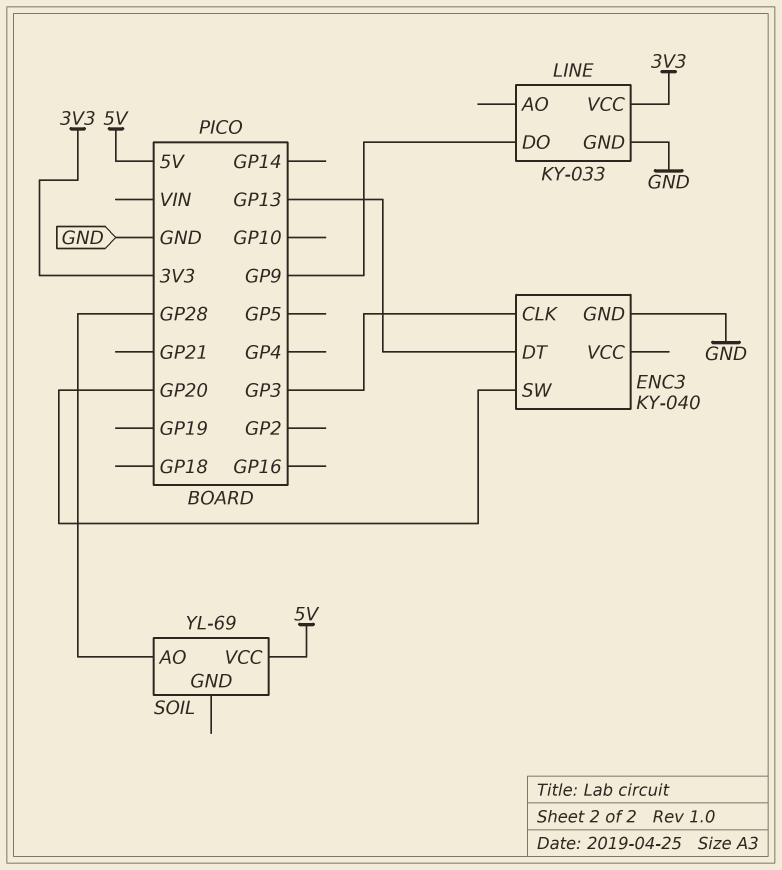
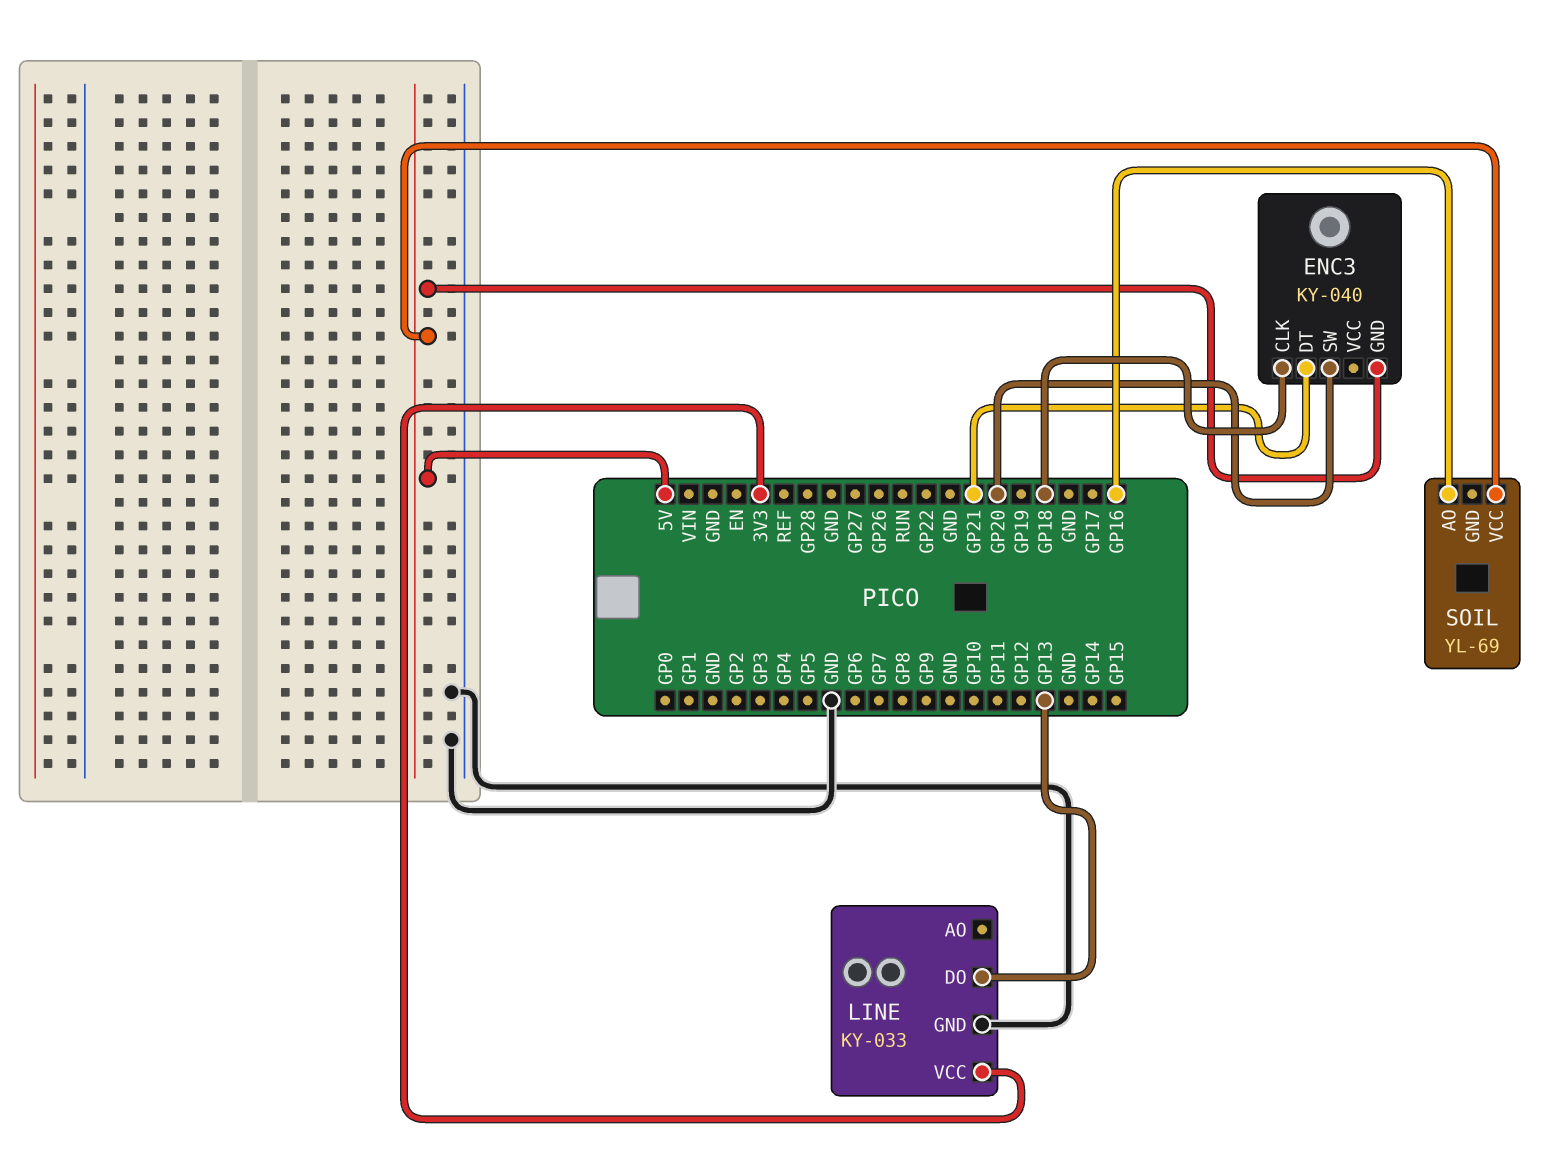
ENC3 pin CLK: GP3 -> GP18
ENC3 pin DT: GP13 -> GP21
ENC3 pin GND: GND -> 5V
LINE pin DO: GP9 -> GP13
SOIL pin AO: GP28 -> GP16

